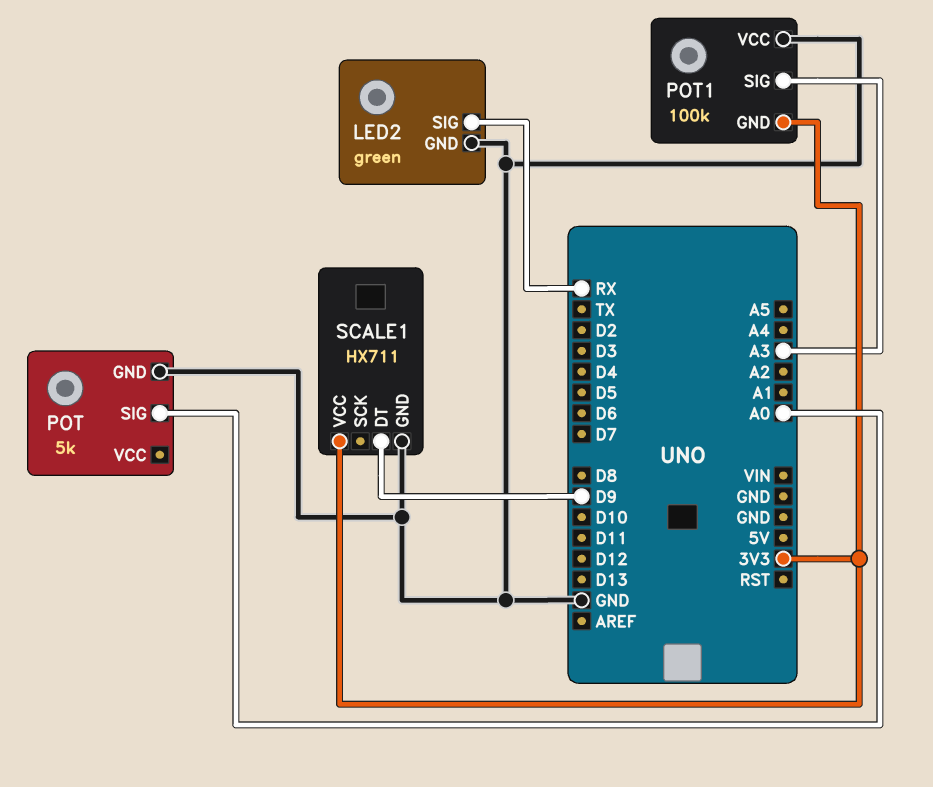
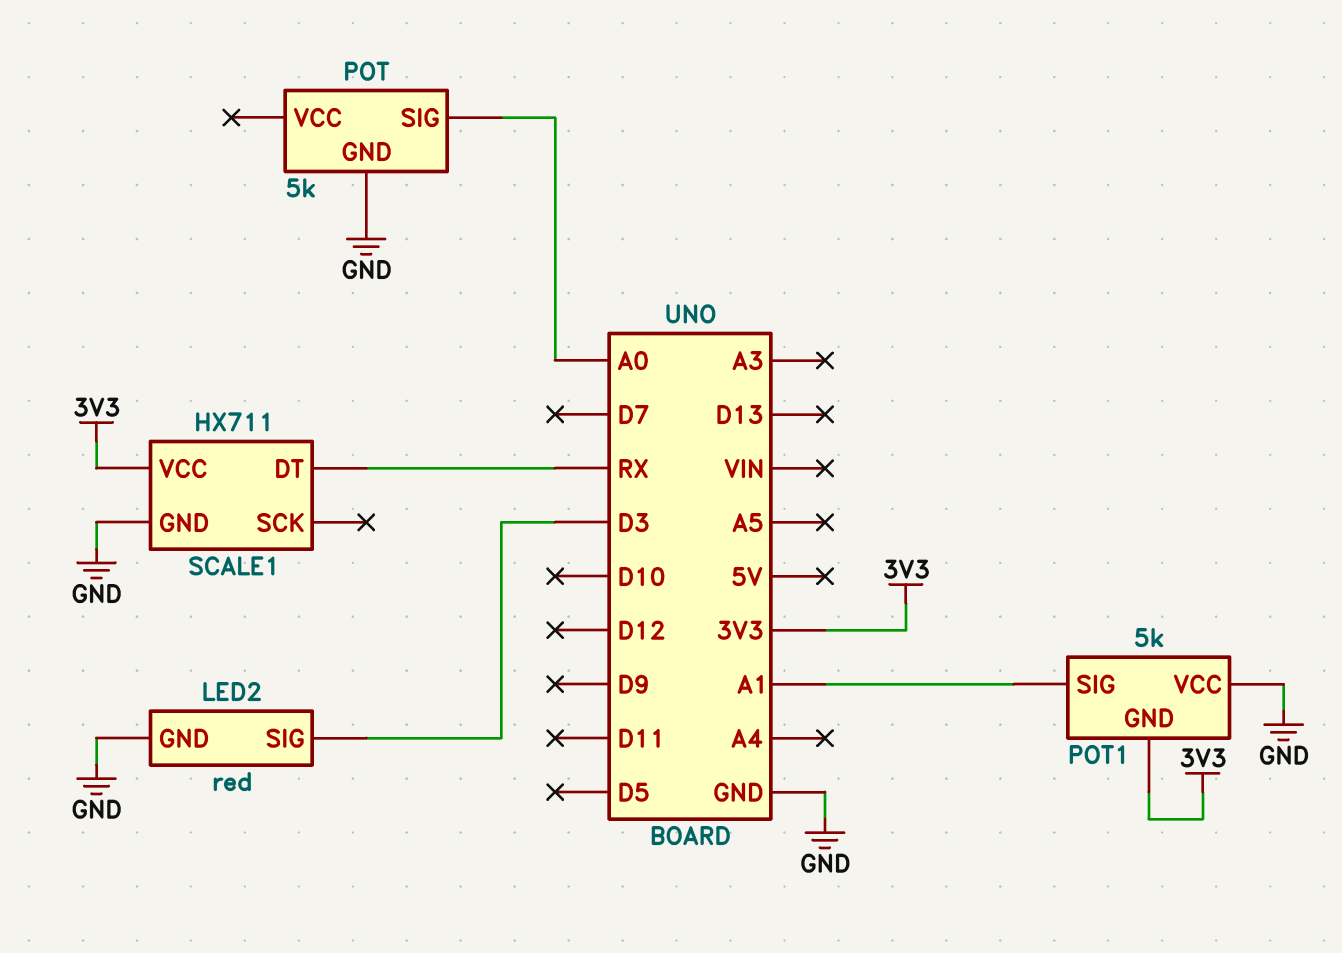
LED2: green -> red
LED2 pin SIG: RX -> D3
POT1: 100k -> 5k
POT1 pin SIG: A3 -> A1
SCALE1 pin DT: D9 -> RX

